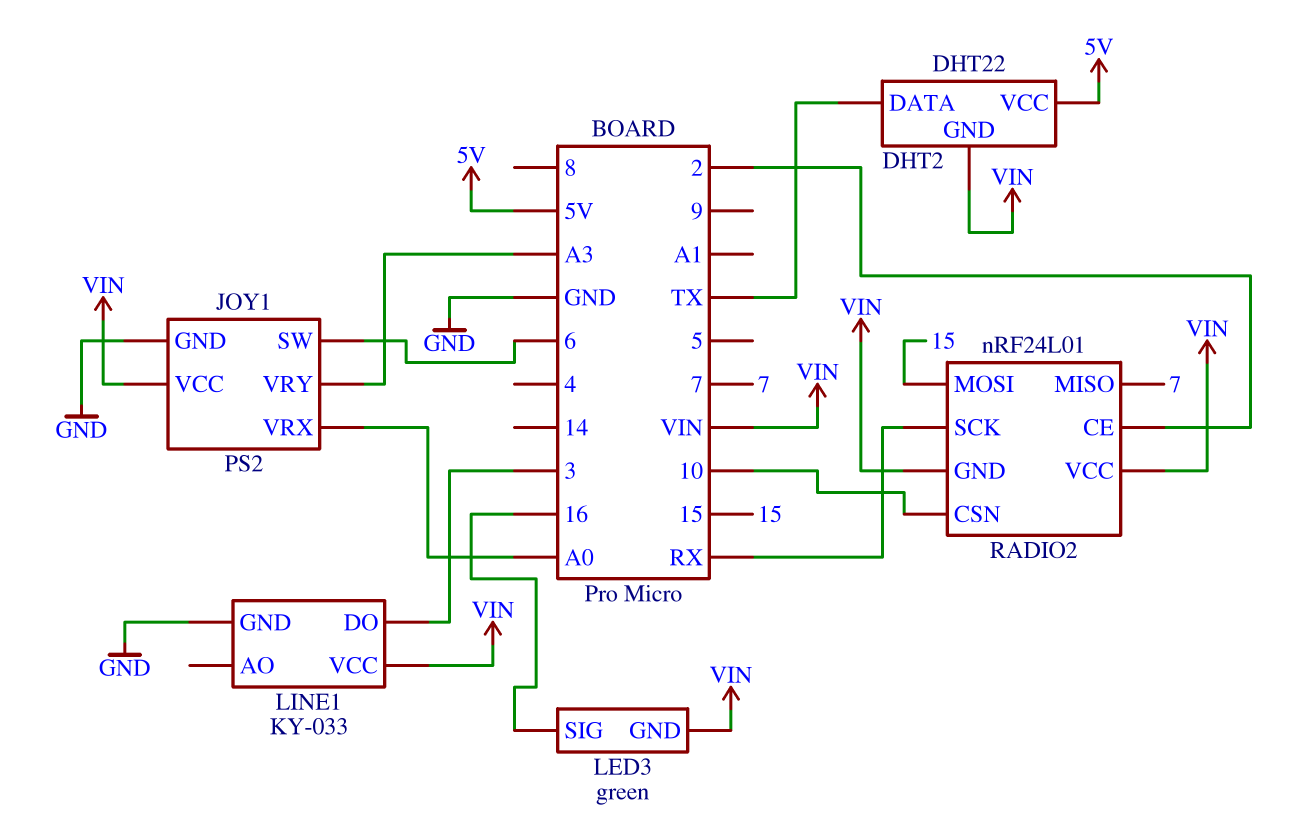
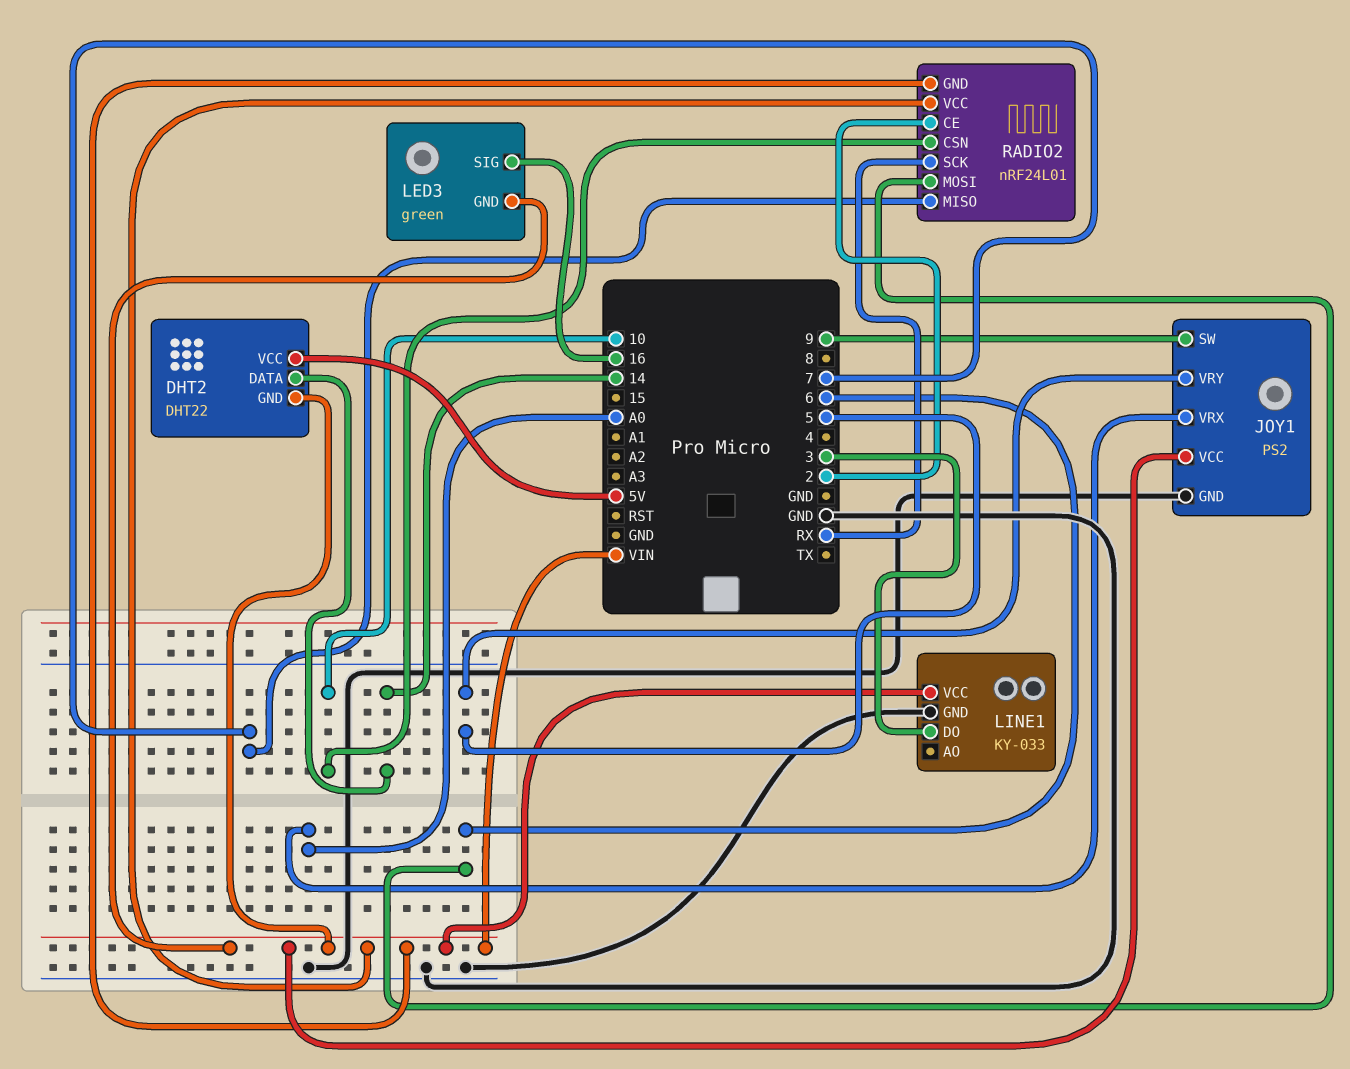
DHT2 pin DATA: TX -> 14
JOY1 pin SW: 6 -> 9
JOY1 pin VRY: A3 -> 5
RADIO2 pin MOSI: 15 -> 6

